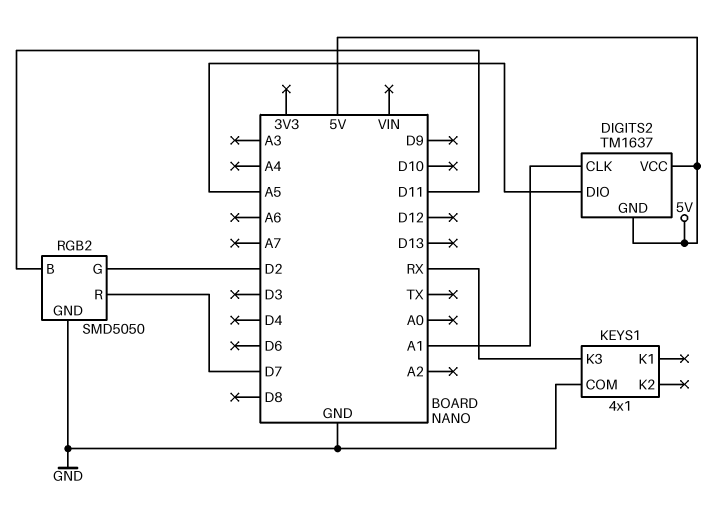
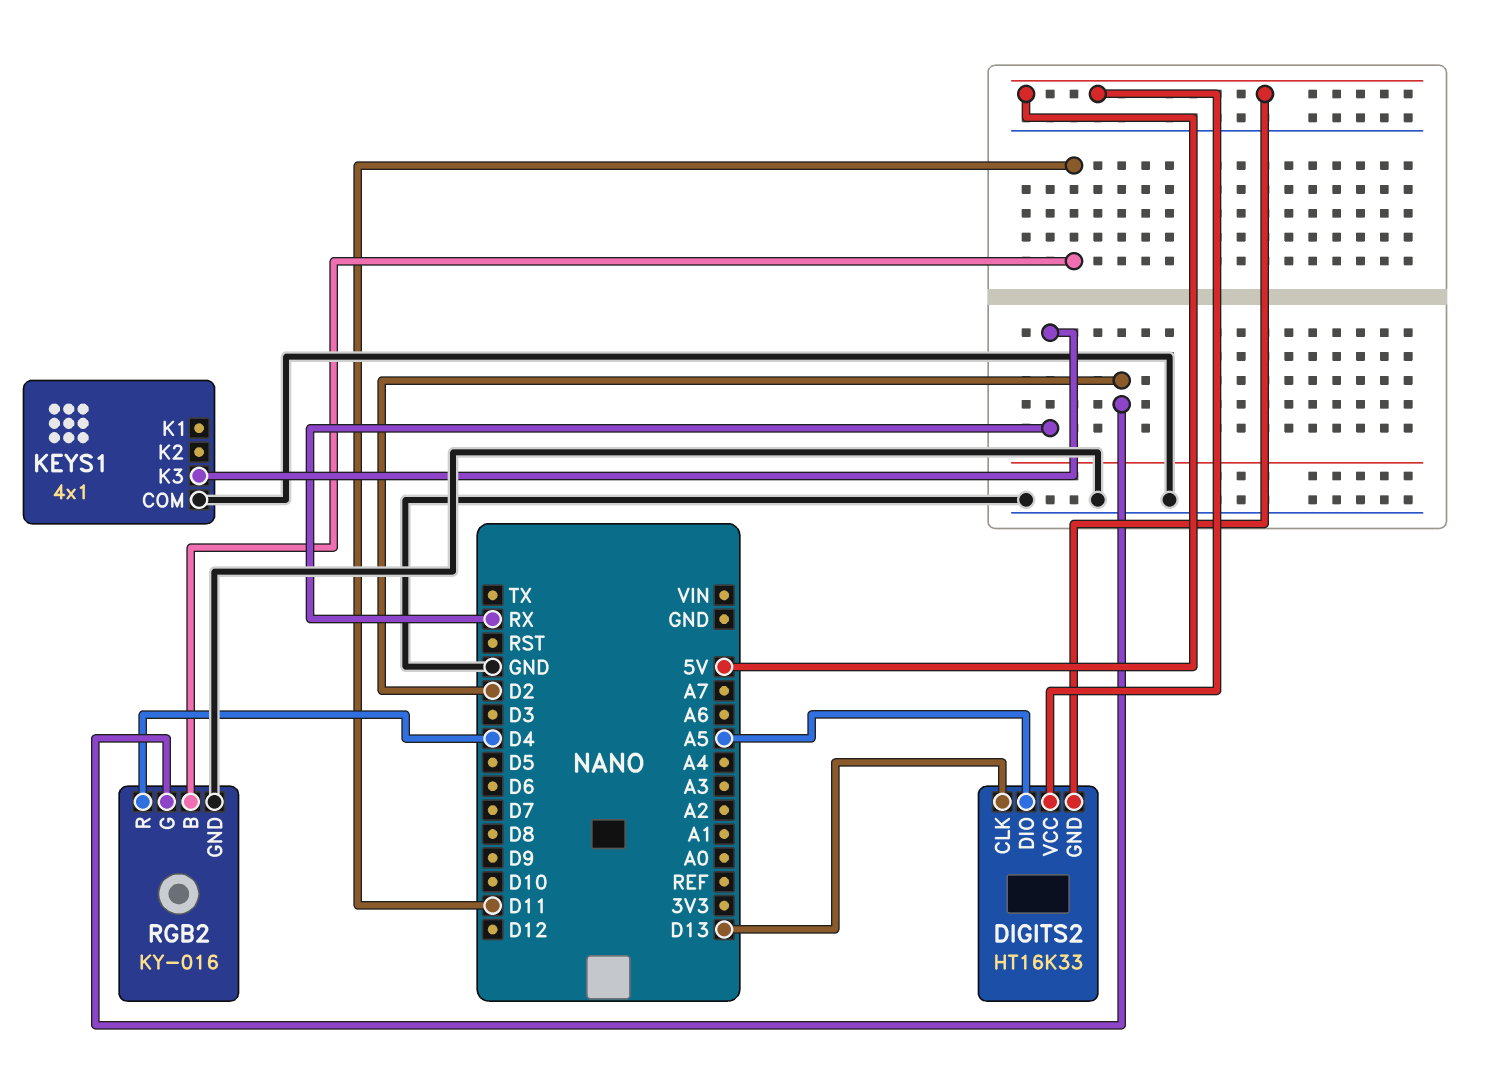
DIGITS2: TM1637 -> HT16K33
DIGITS2 pin CLK: A1 -> D13
RGB2: SMD5050 -> KY-016
RGB2 pin R: D7 -> D4

